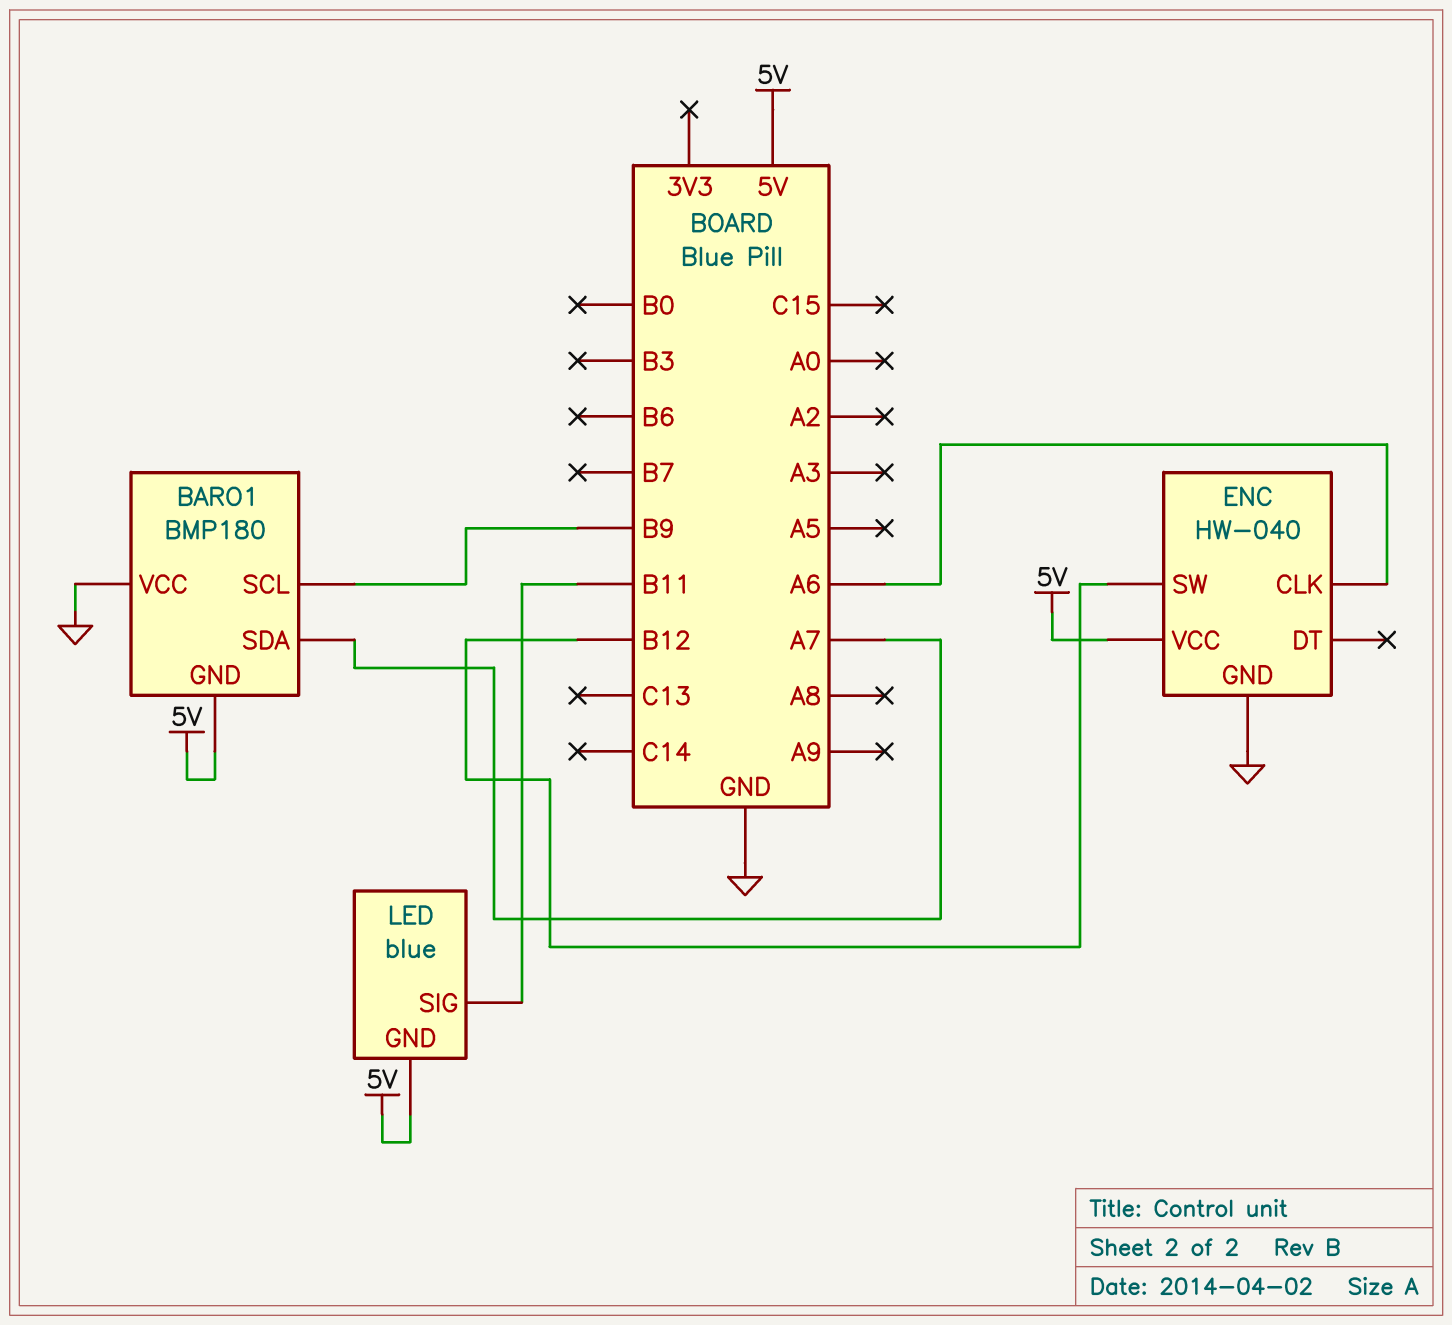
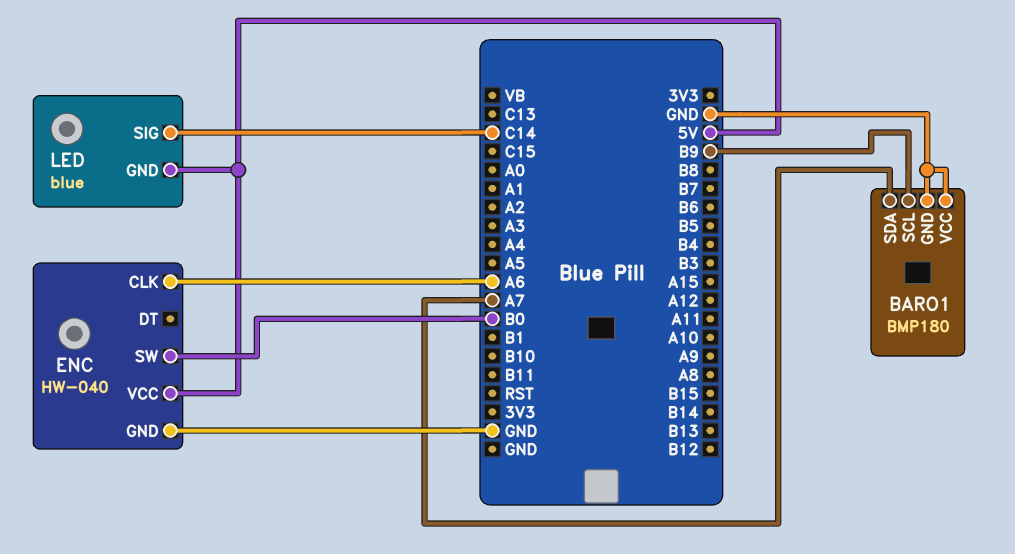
BARO1 pin GND: 5V -> GND
ENC pin SW: B12 -> B0
LED pin SIG: B11 -> C14

